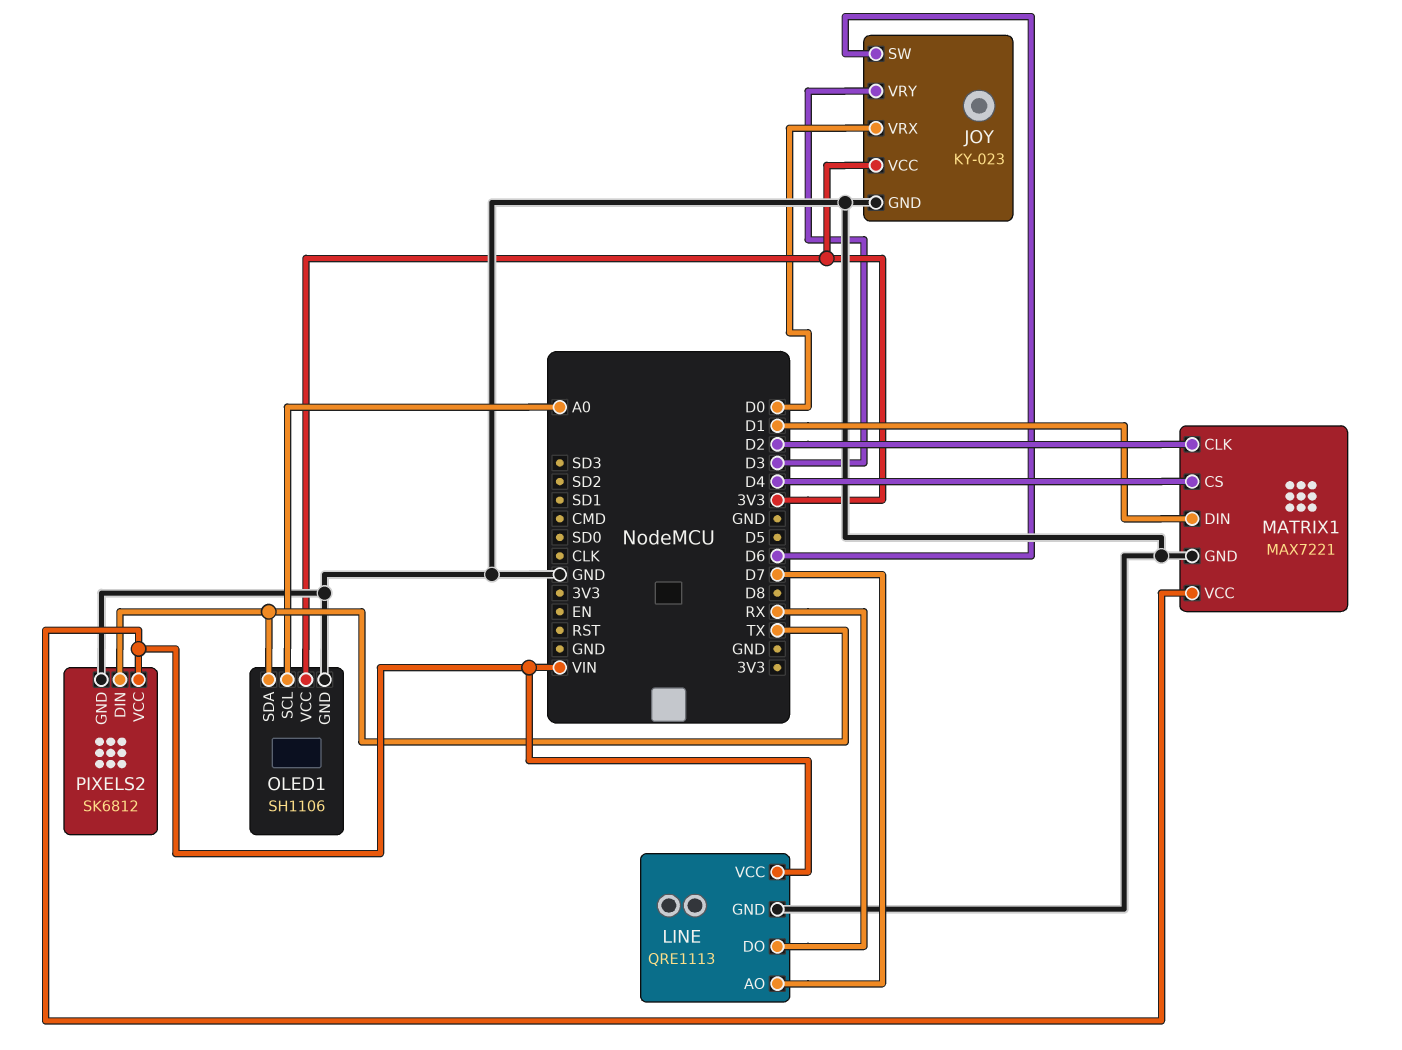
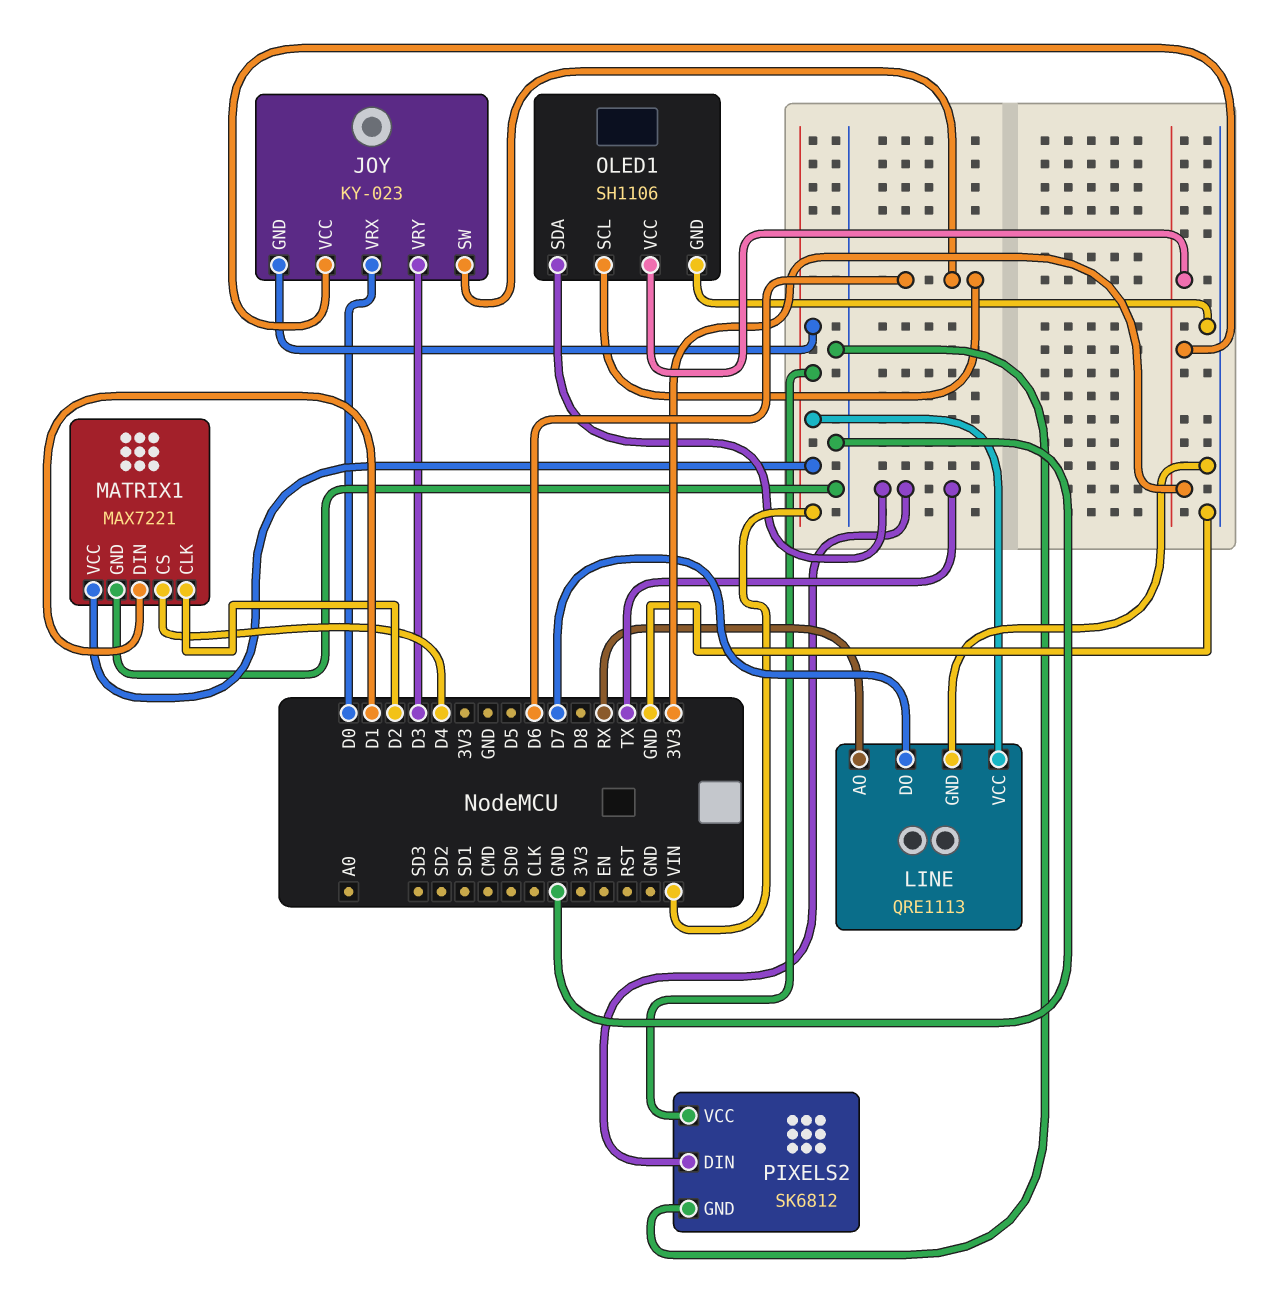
JOY pin GND: GND -> VIN
LINE pin AO: D7 -> RX
LINE pin DO: RX -> D7
OLED1 pin SCL: A0 -> D6

